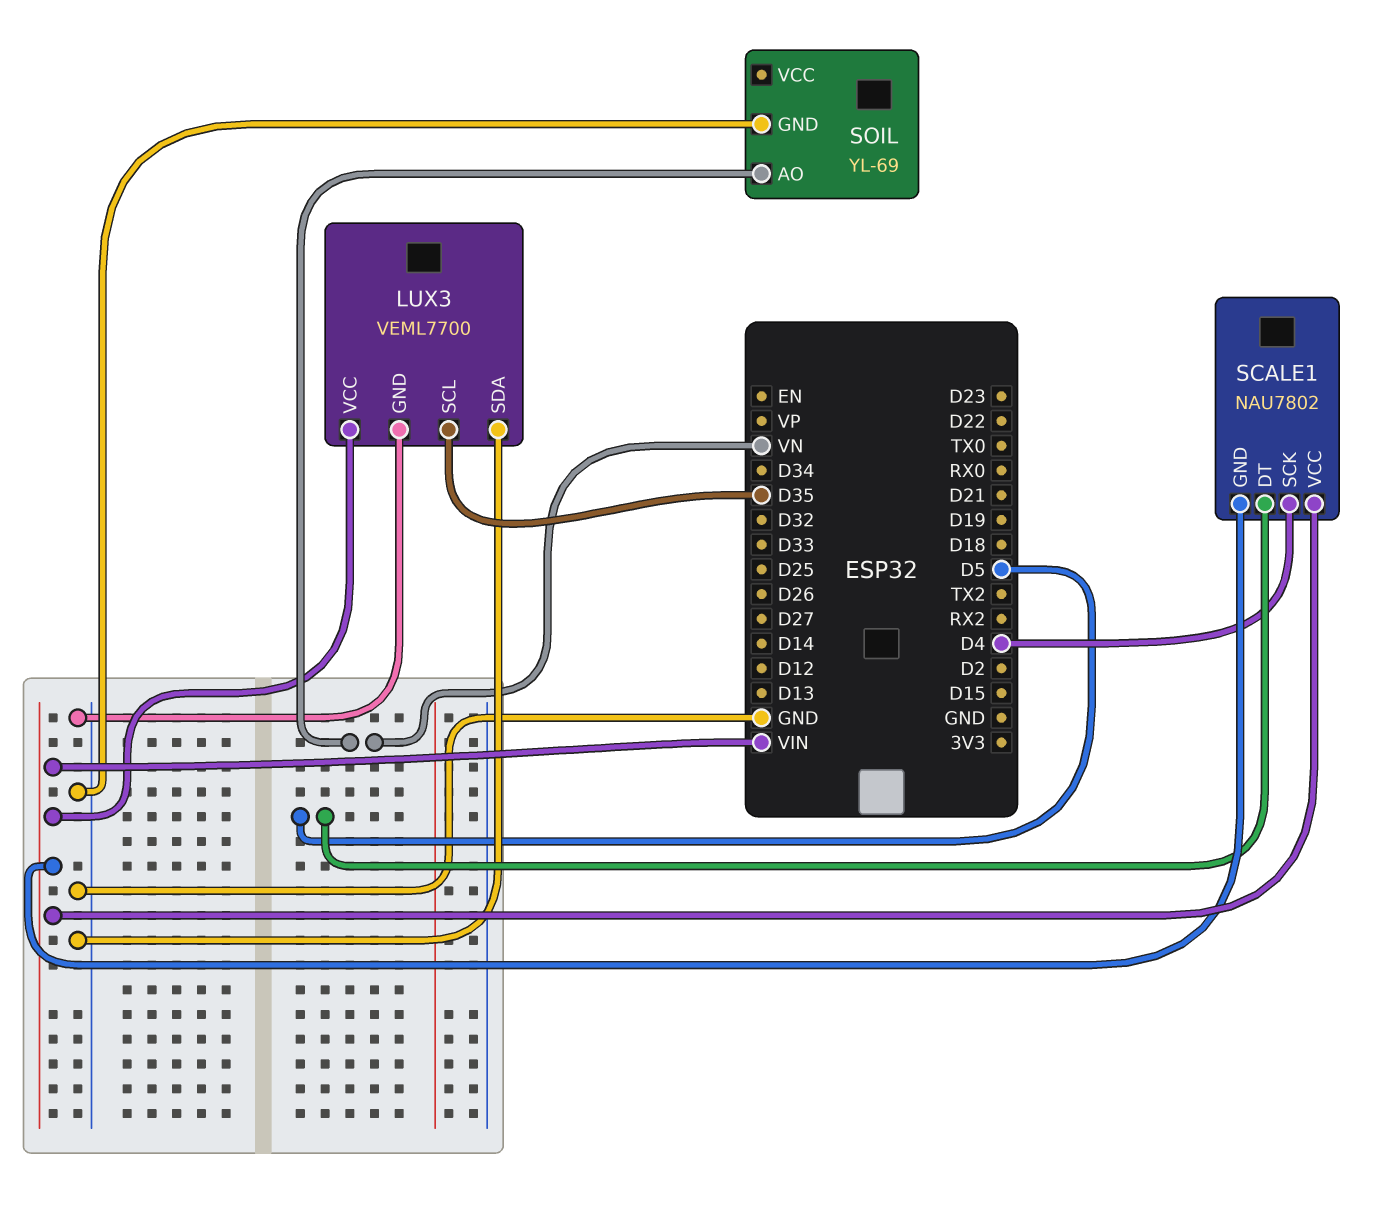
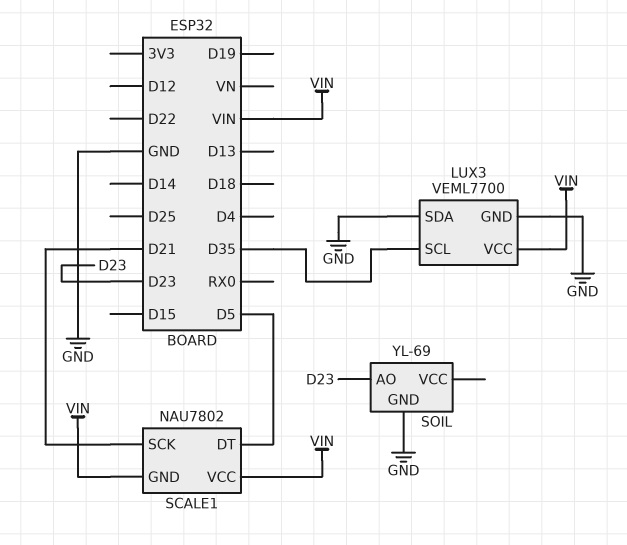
SCALE1 pin SCK: D4 -> D21
SOIL pin AO: VN -> D23

